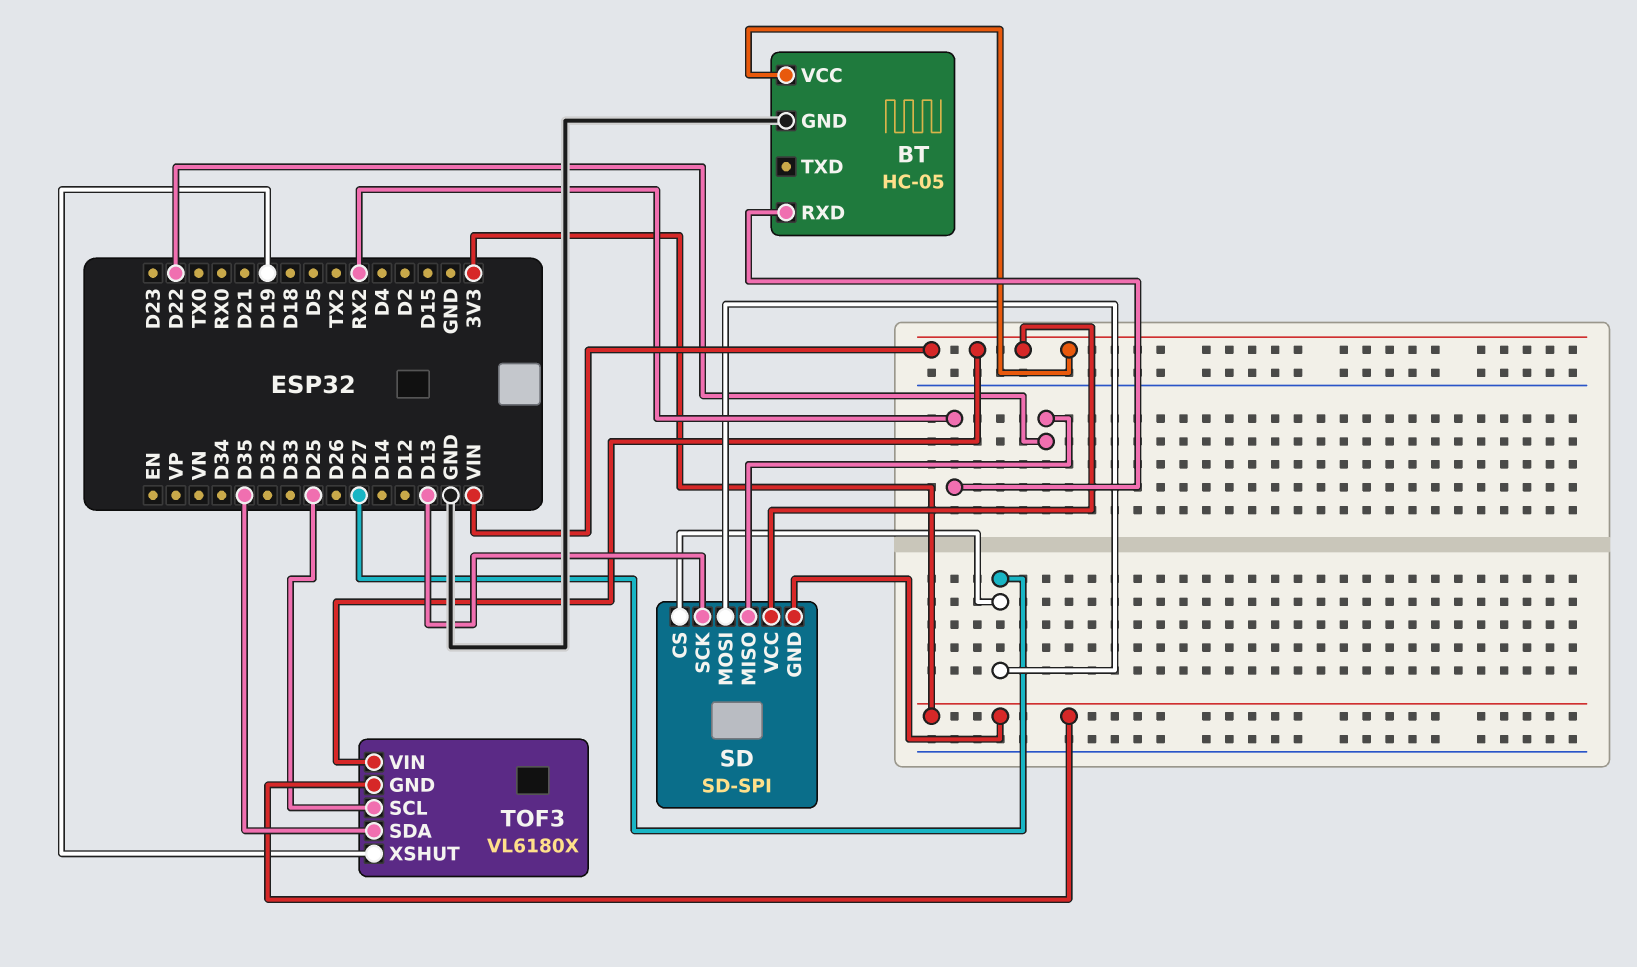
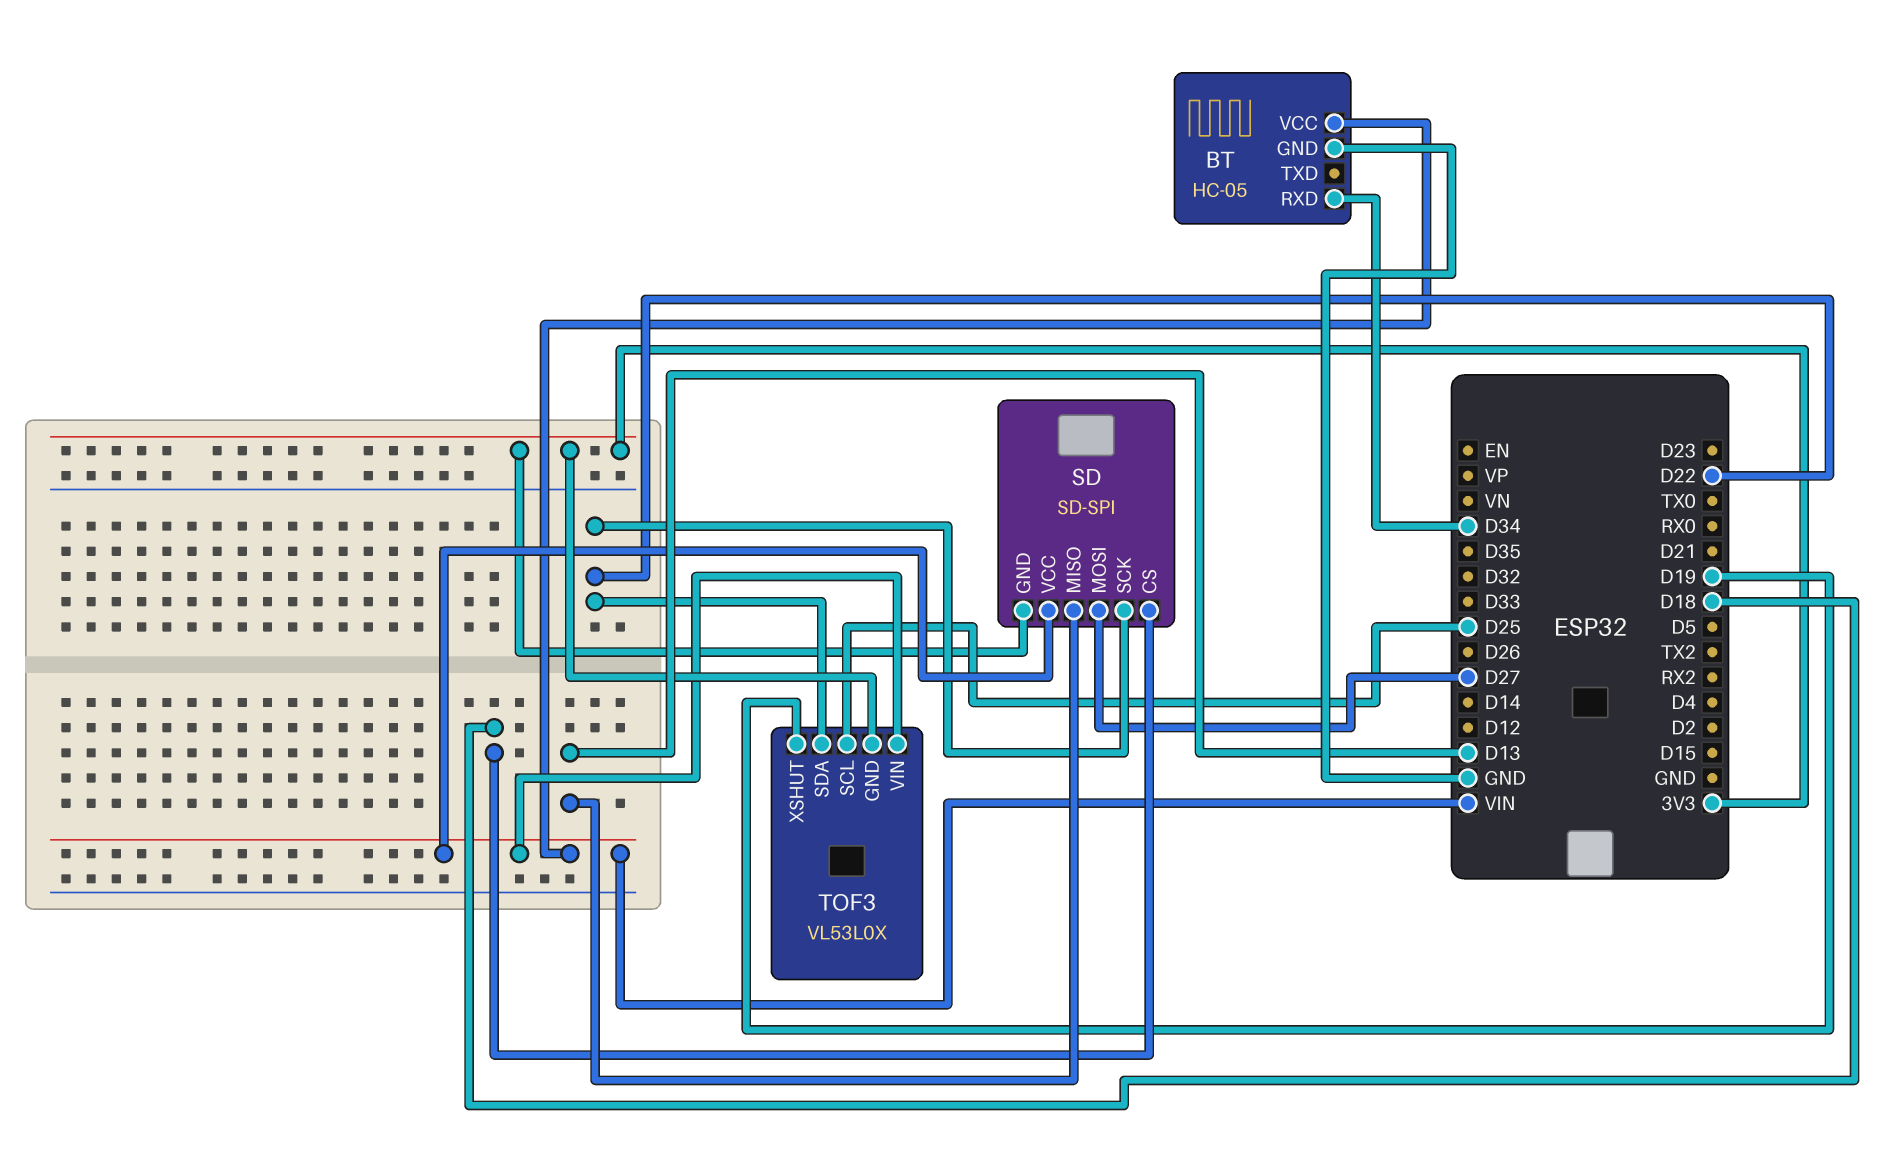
BT pin RXD: RX2 -> D34
SD pin CS: D27 -> D18
SD pin MISO: D22 -> D13
SD pin SCK: D13 -> D22
TOF3: VL6180X -> VL53L0X
TOF3 pin SDA: D35 -> D22

